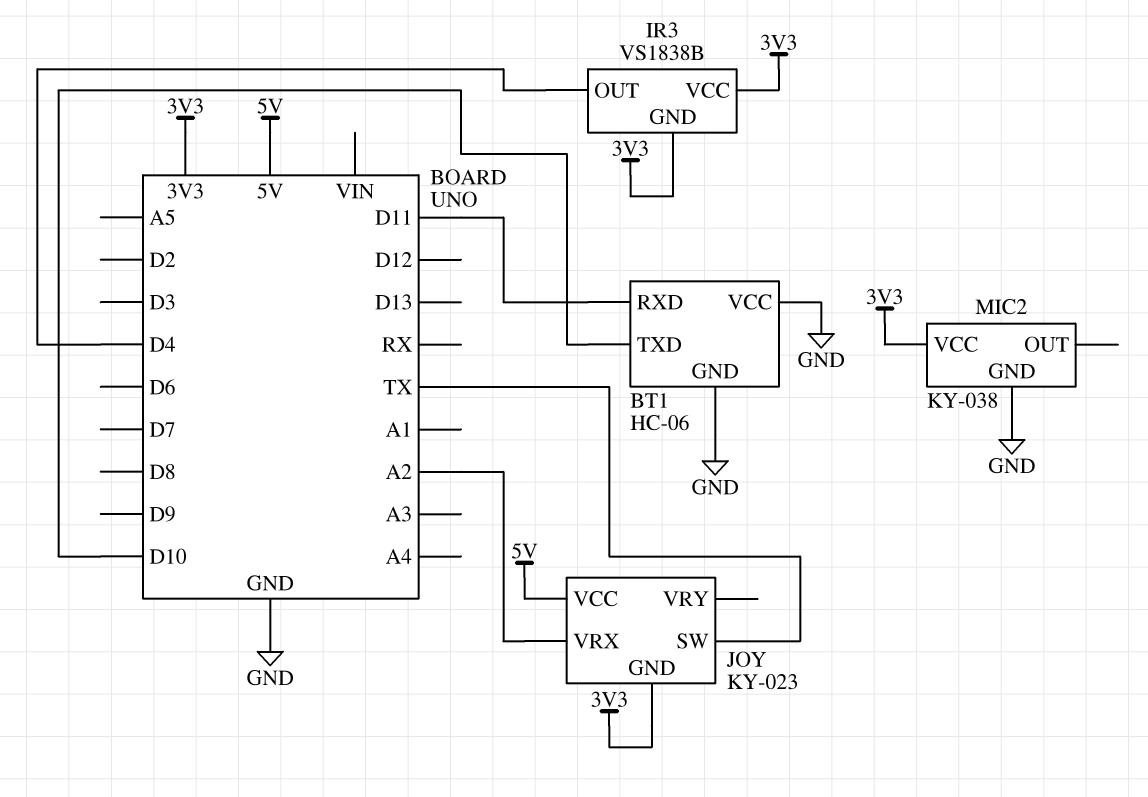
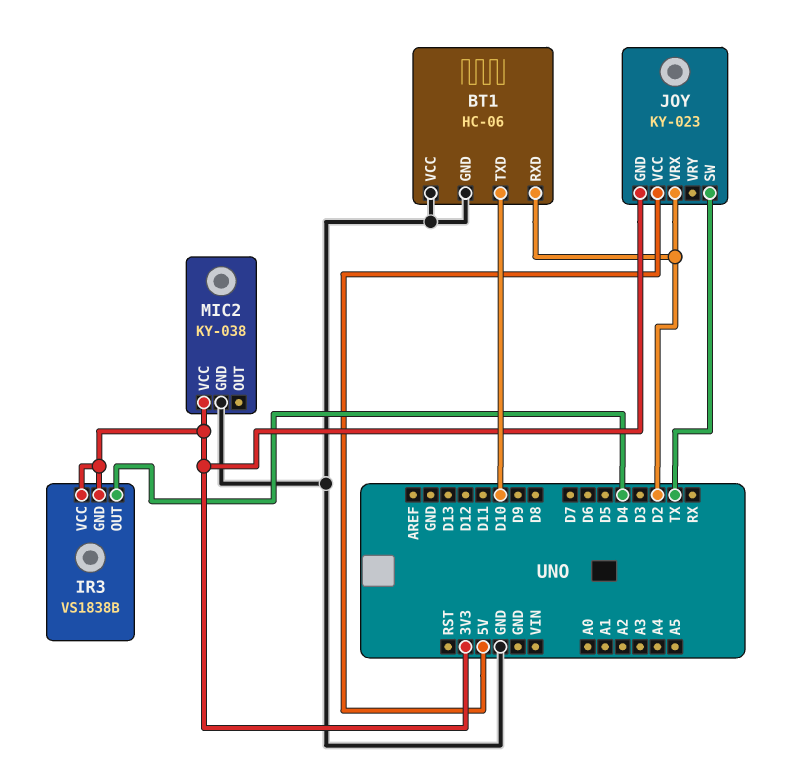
BT1 pin RXD: D11 -> D2
JOY pin VRX: A2 -> D2

